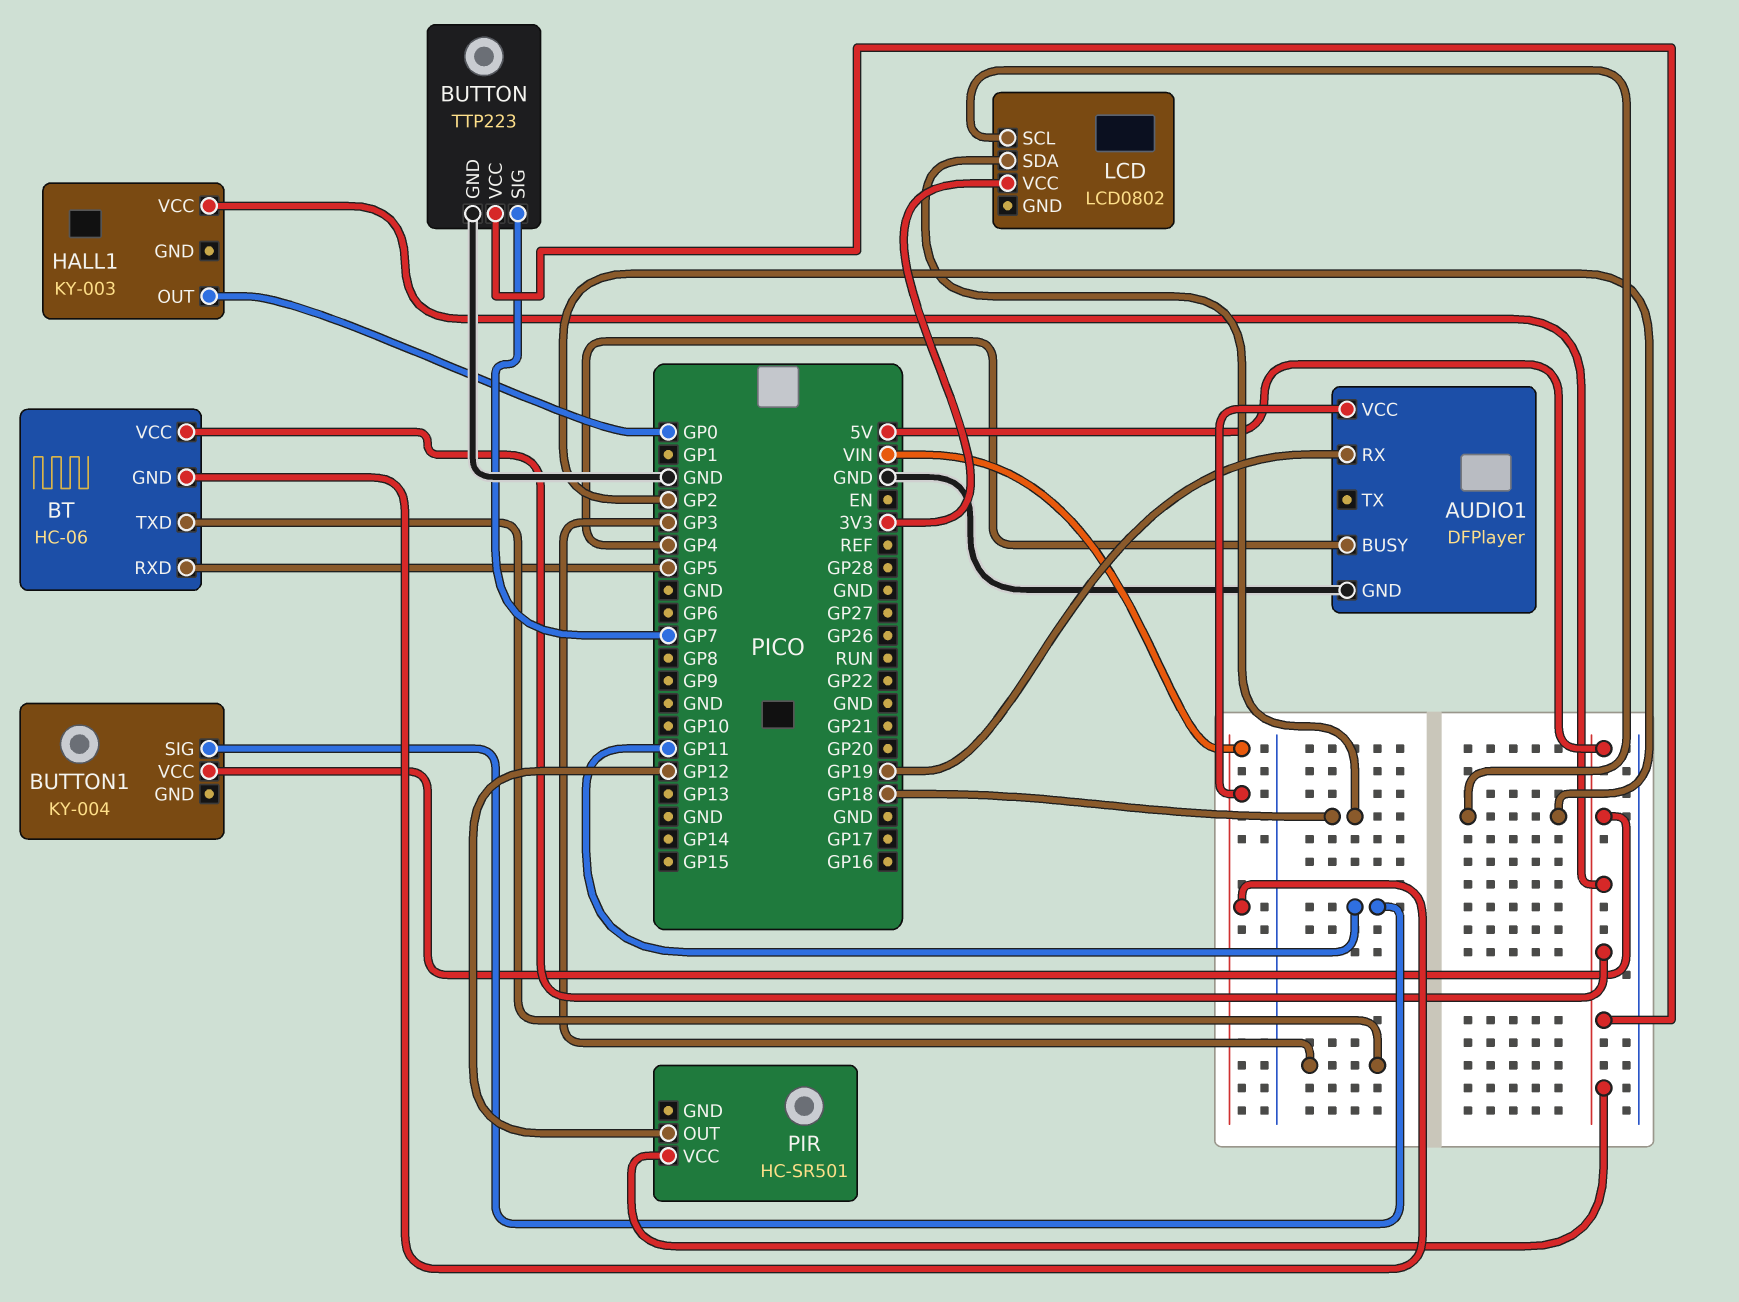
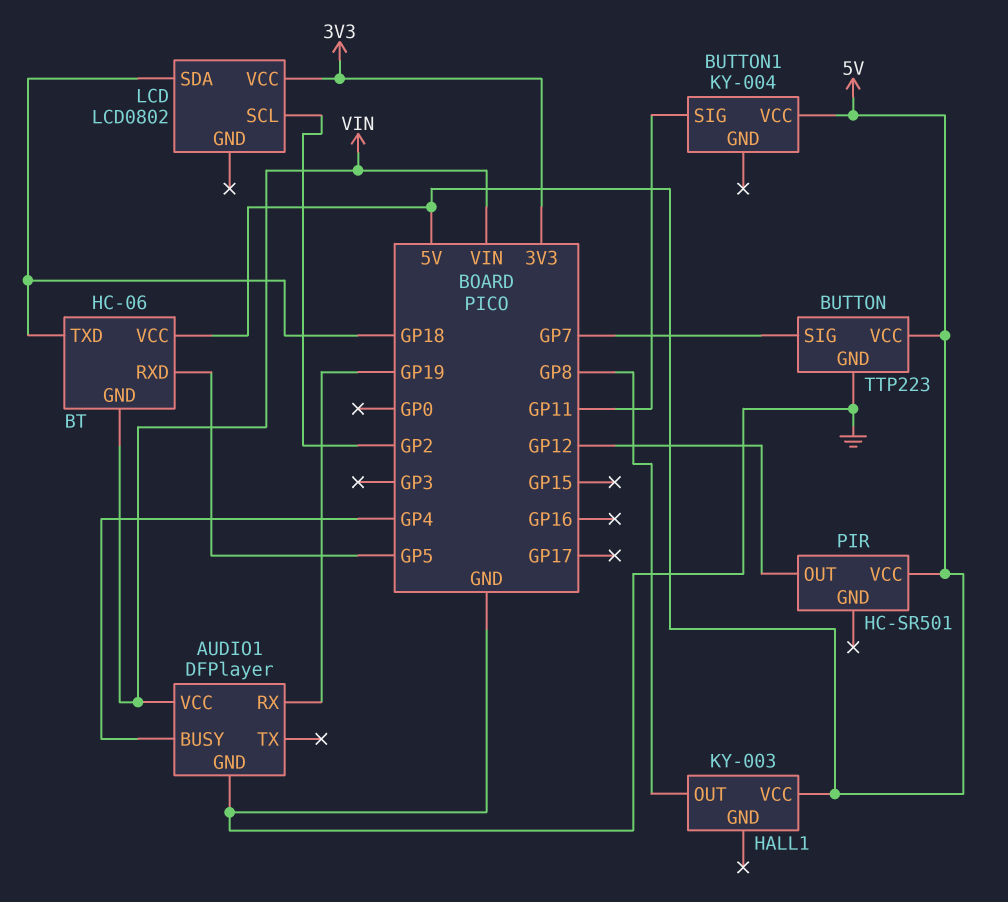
BT pin TXD: GP3 -> GP18
HALL1 pin OUT: GP0 -> GP8

